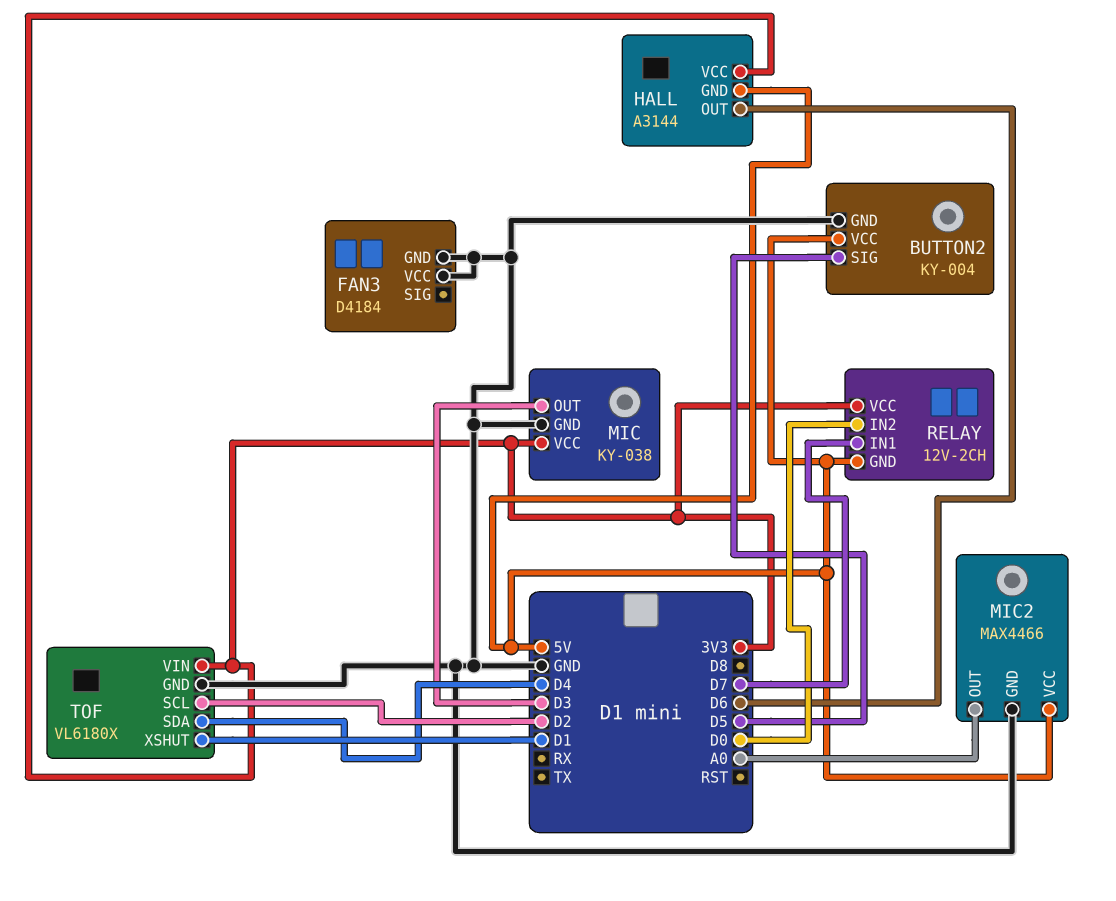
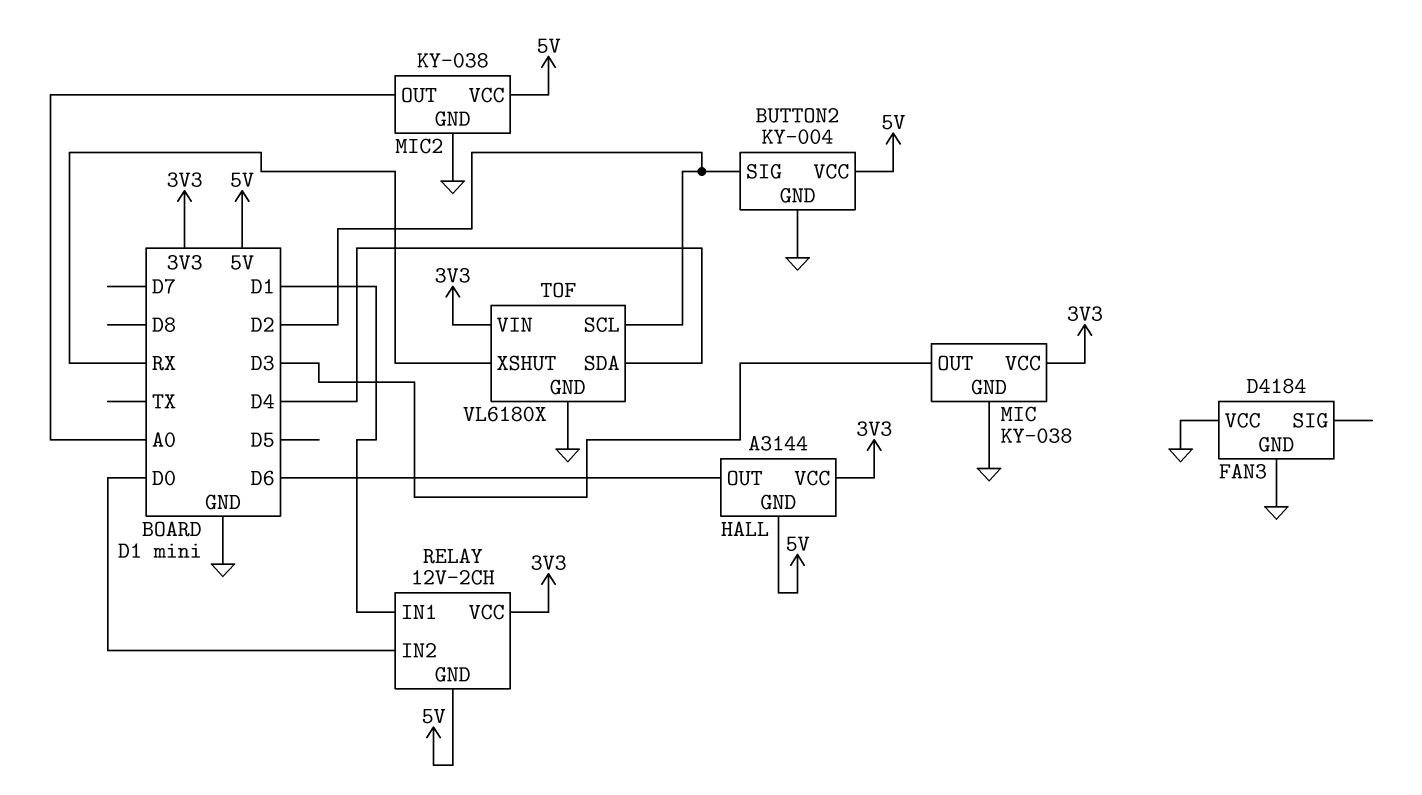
BUTTON2 pin SIG: D5 -> D2
MIC2: MAX4466 -> KY-038
RELAY pin IN1: D7 -> D1
TOF pin XSHUT: D1 -> RX

